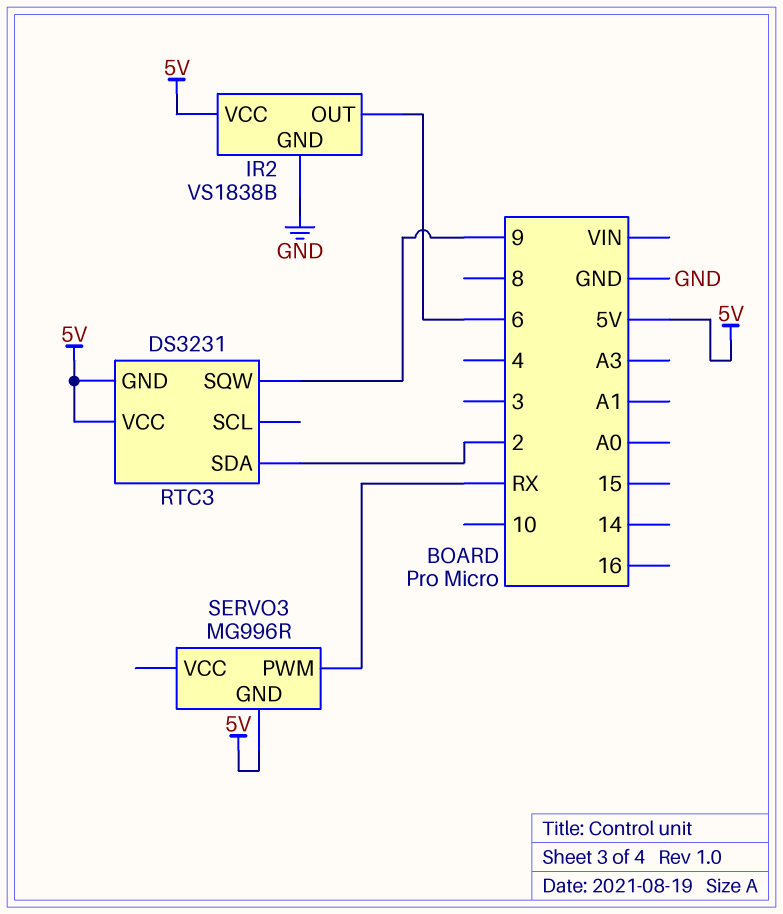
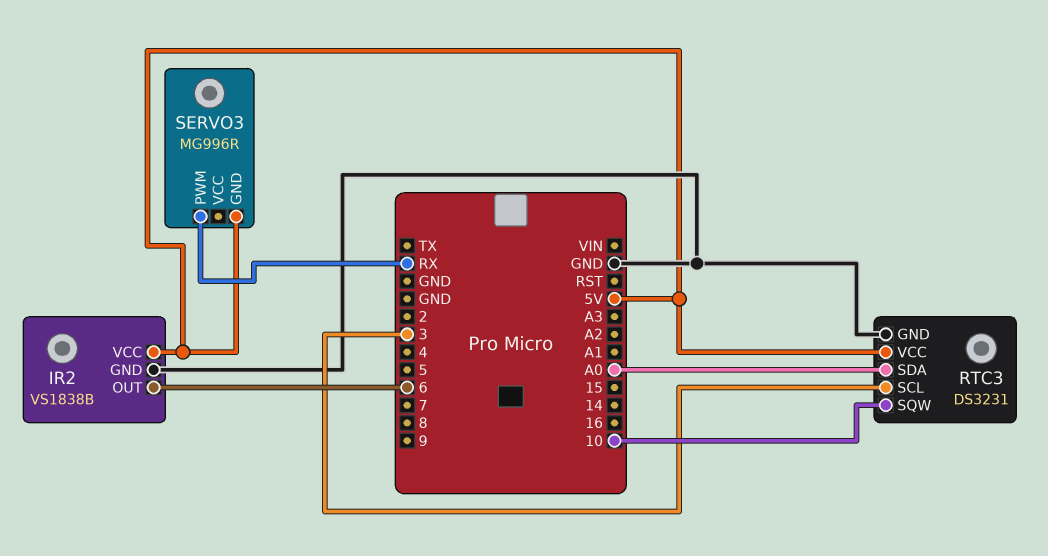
RTC3 pin GND: 5V -> GND
RTC3 pin SCL: none -> 3
RTC3 pin SDA: 2 -> A0
RTC3 pin SQW: 9 -> 10

